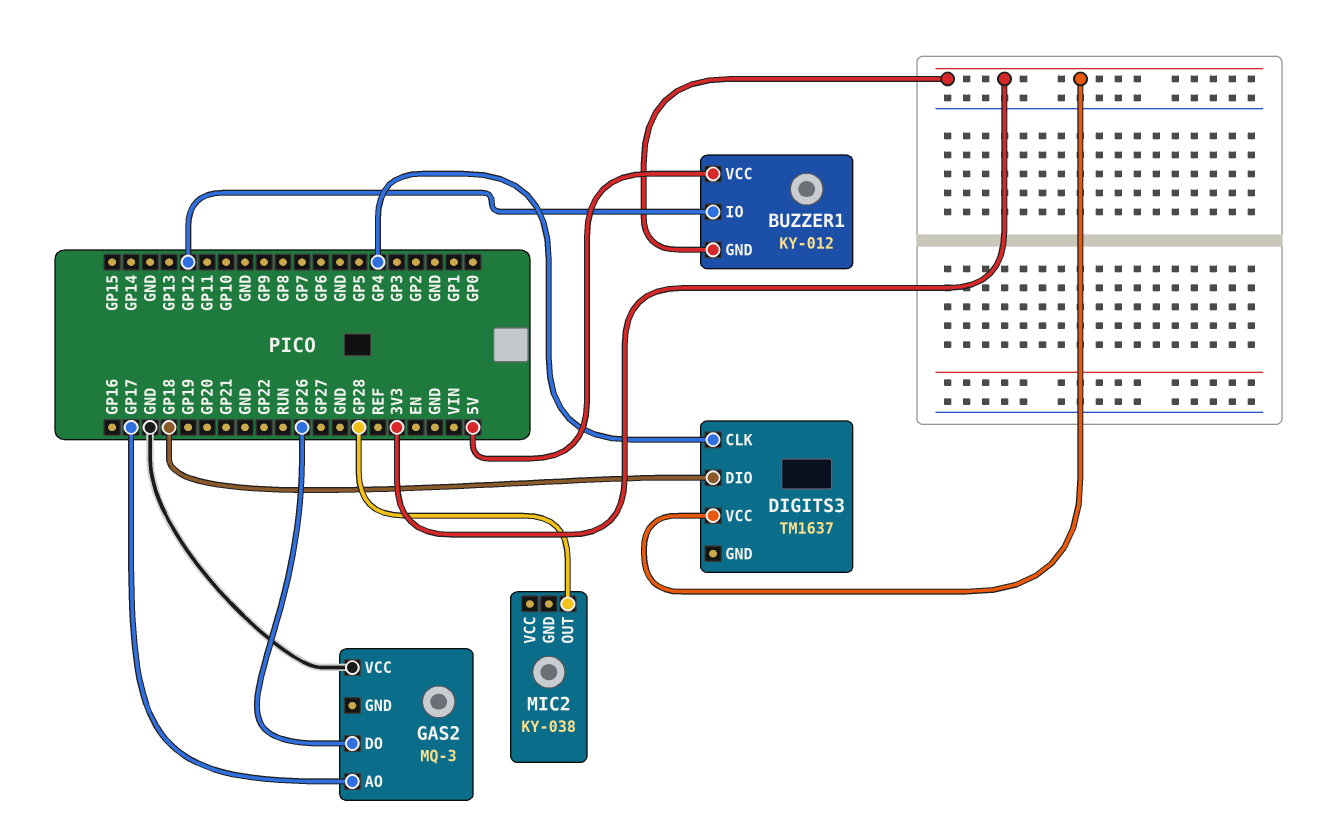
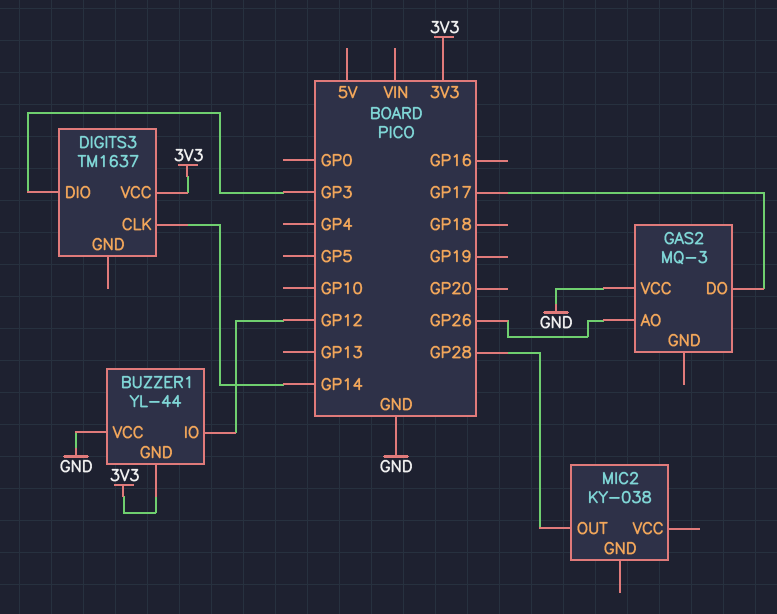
BUZZER1: KY-012 -> YL-44
BUZZER1 pin VCC: 5V -> GND
DIGITS3 pin CLK: GP4 -> GP14
DIGITS3 pin DIO: GP18 -> GP3
GAS2 pin AO: GP17 -> GP26
GAS2 pin DO: GP26 -> GP17

